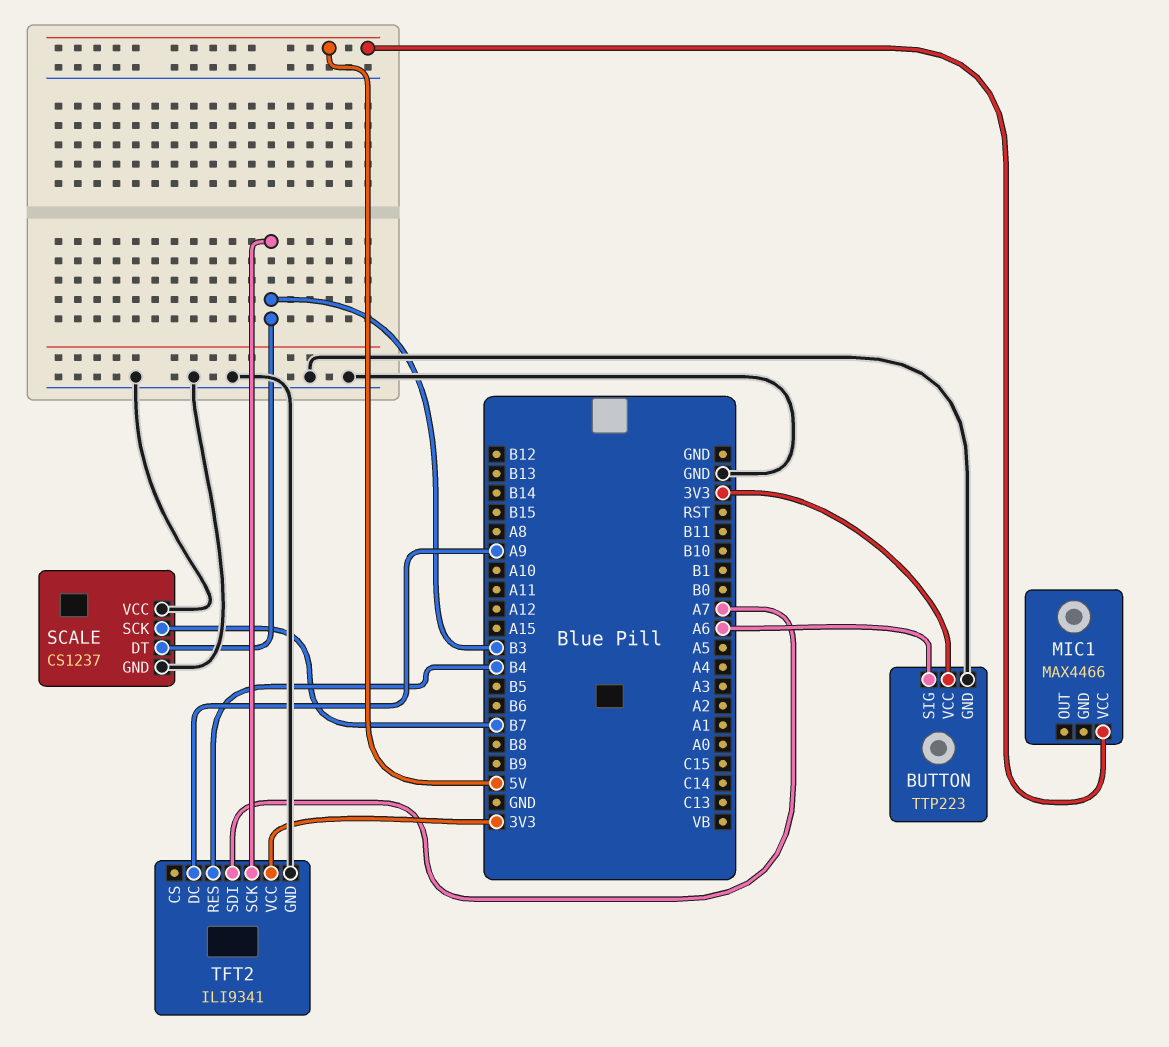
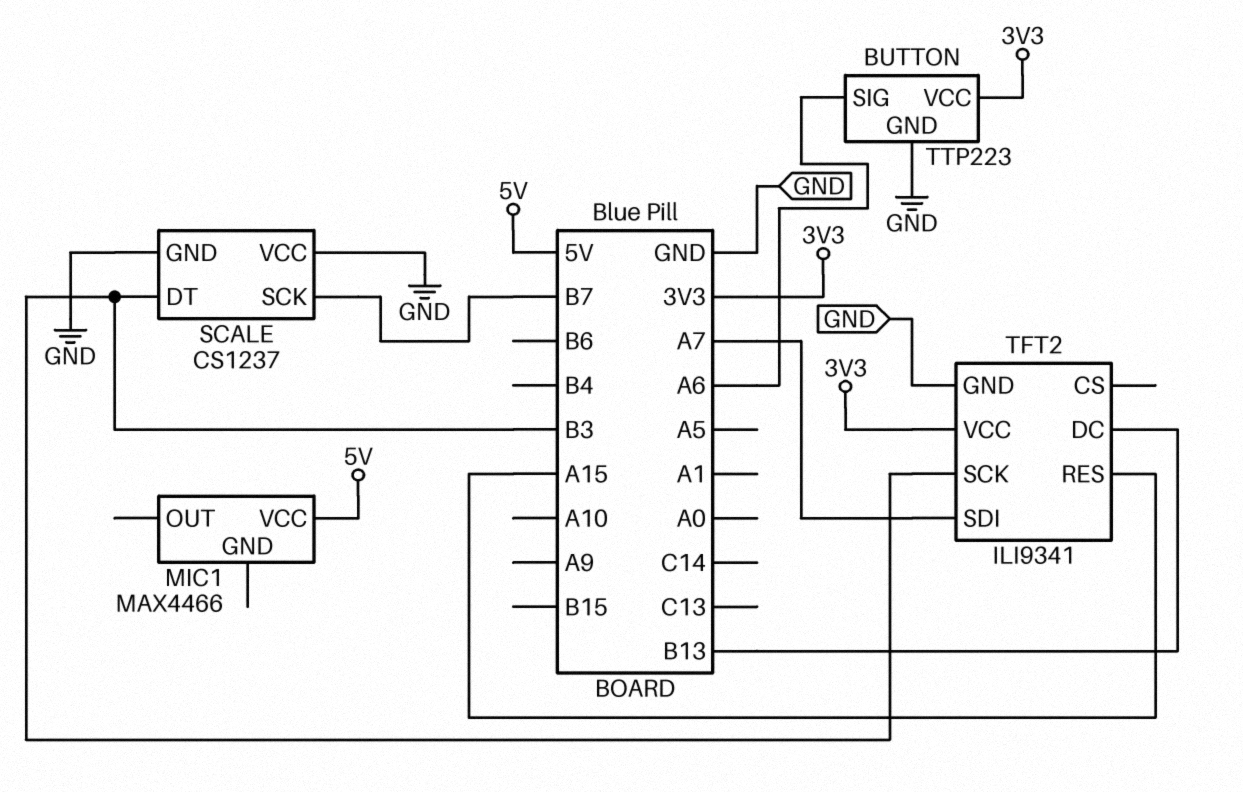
TFT2 pin DC: A9 -> B13
TFT2 pin RES: B4 -> A15

